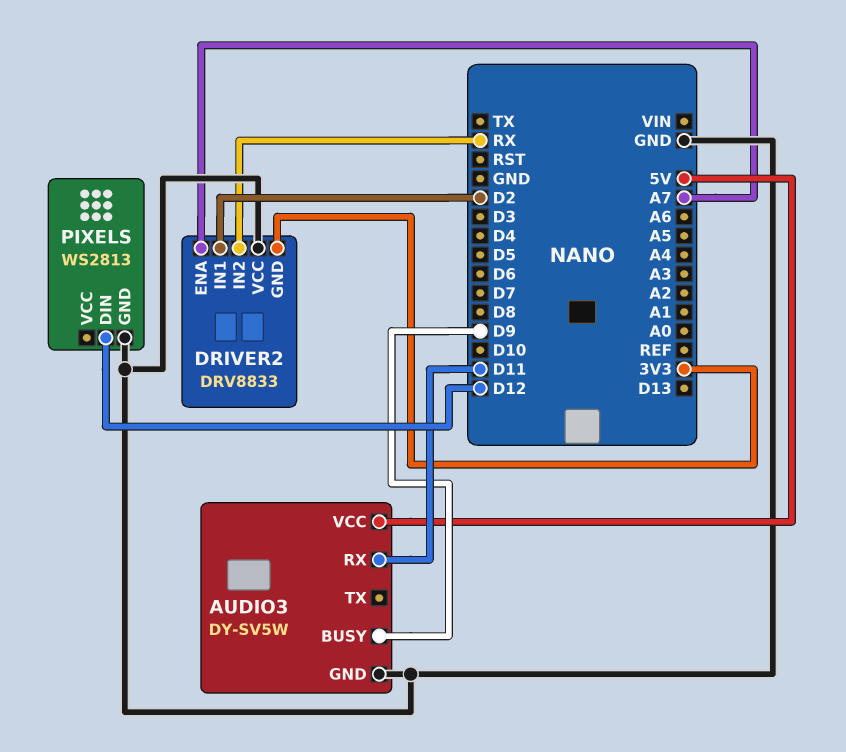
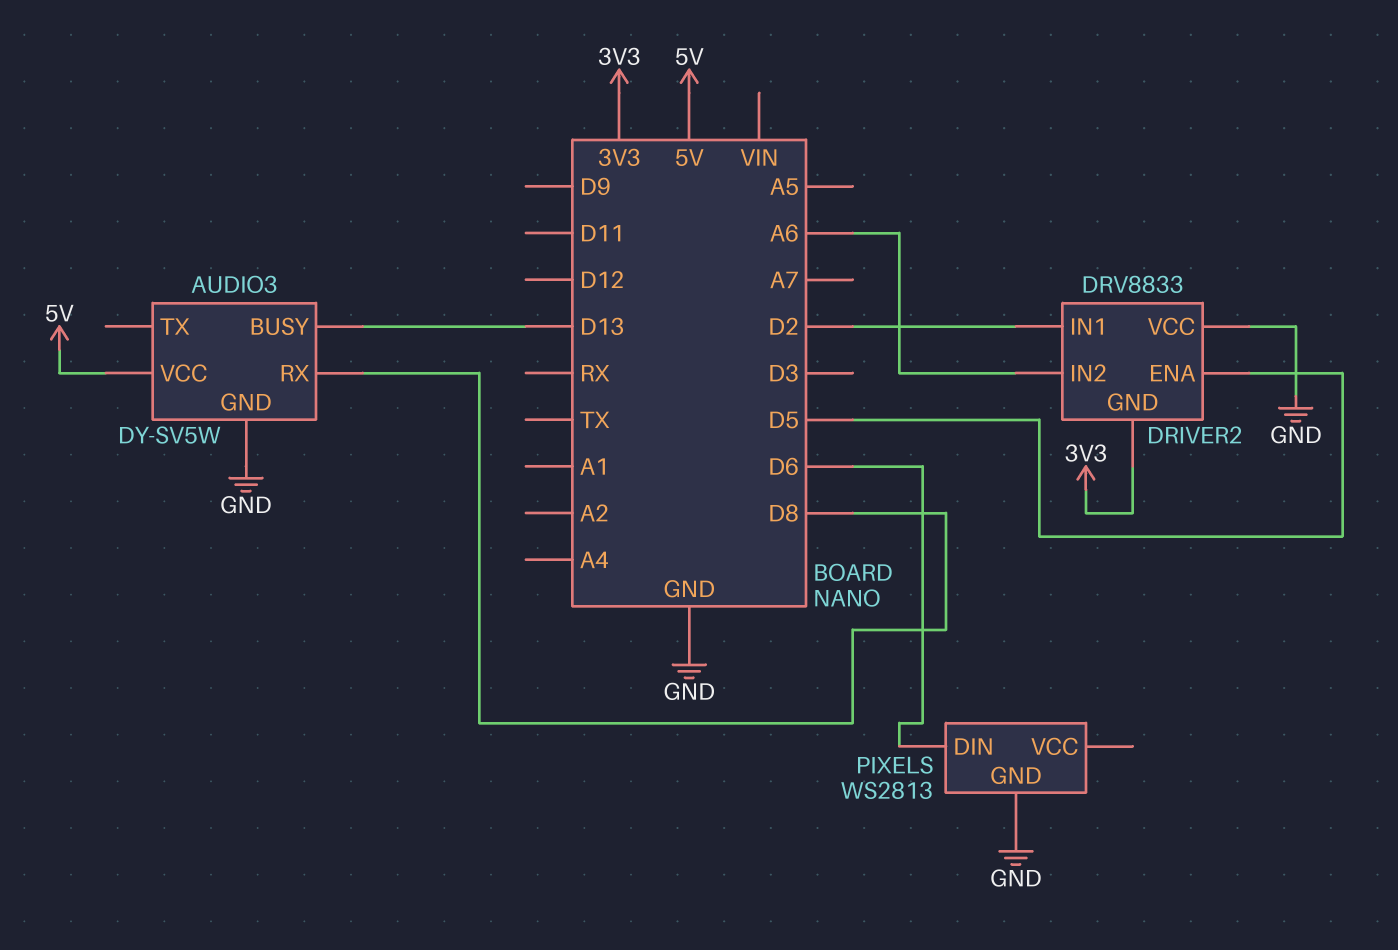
AUDIO3 pin BUSY: D9 -> D13
AUDIO3 pin RX: D11 -> D8
DRIVER2 pin ENA: A7 -> D5
DRIVER2 pin IN2: RX -> A6
PIXELS pin DIN: D12 -> D6

